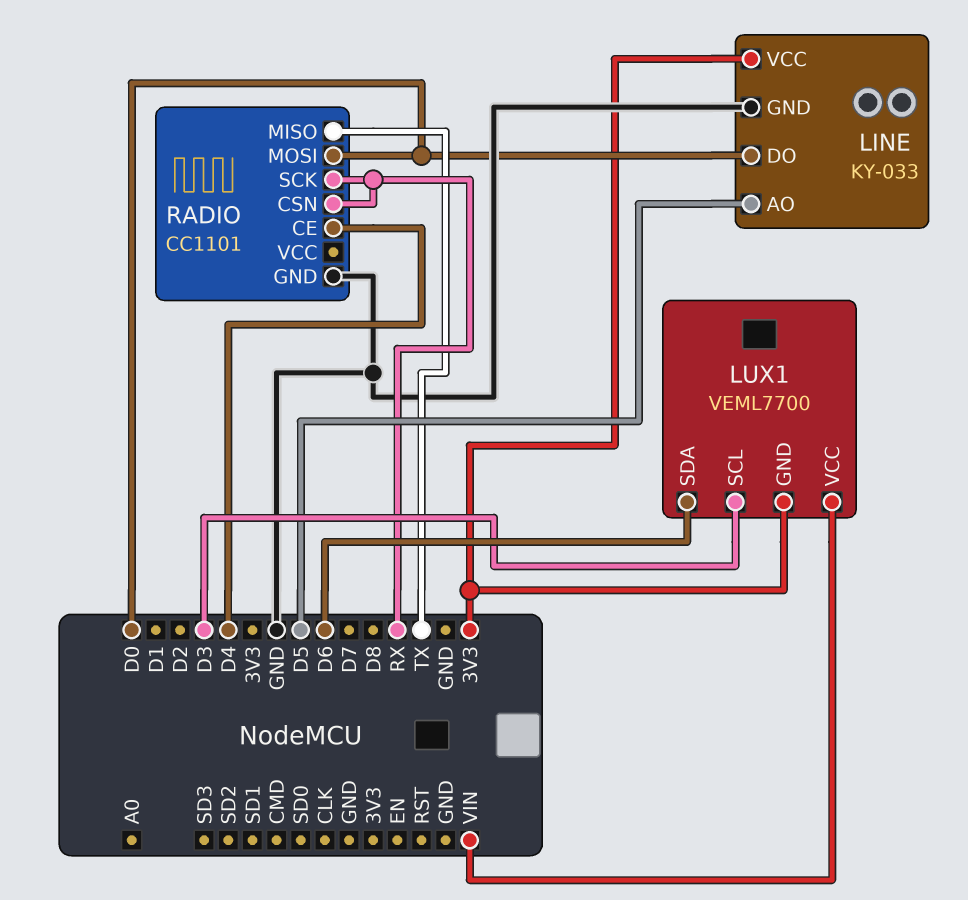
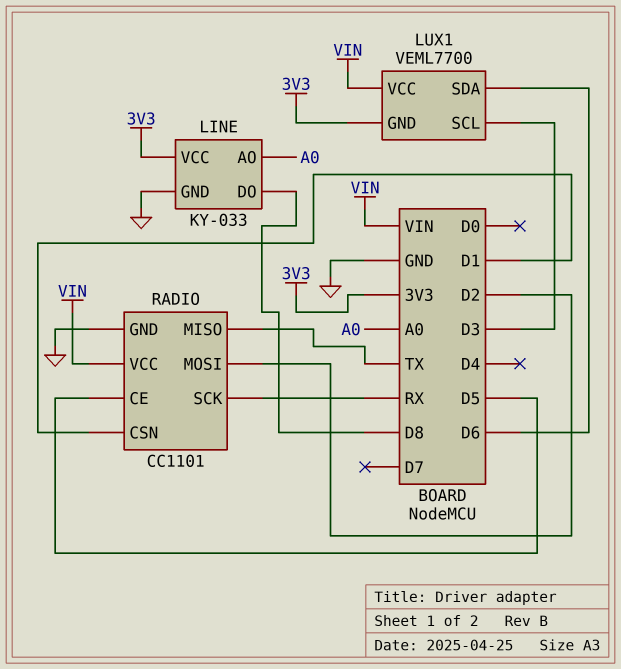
LINE pin AO: D5 -> A0
LINE pin DO: D0 -> D8
RADIO pin CE: D4 -> D5
RADIO pin CSN: RX -> D1
RADIO pin MOSI: D0 -> D2
RADIO pin VCC: none -> VIN

